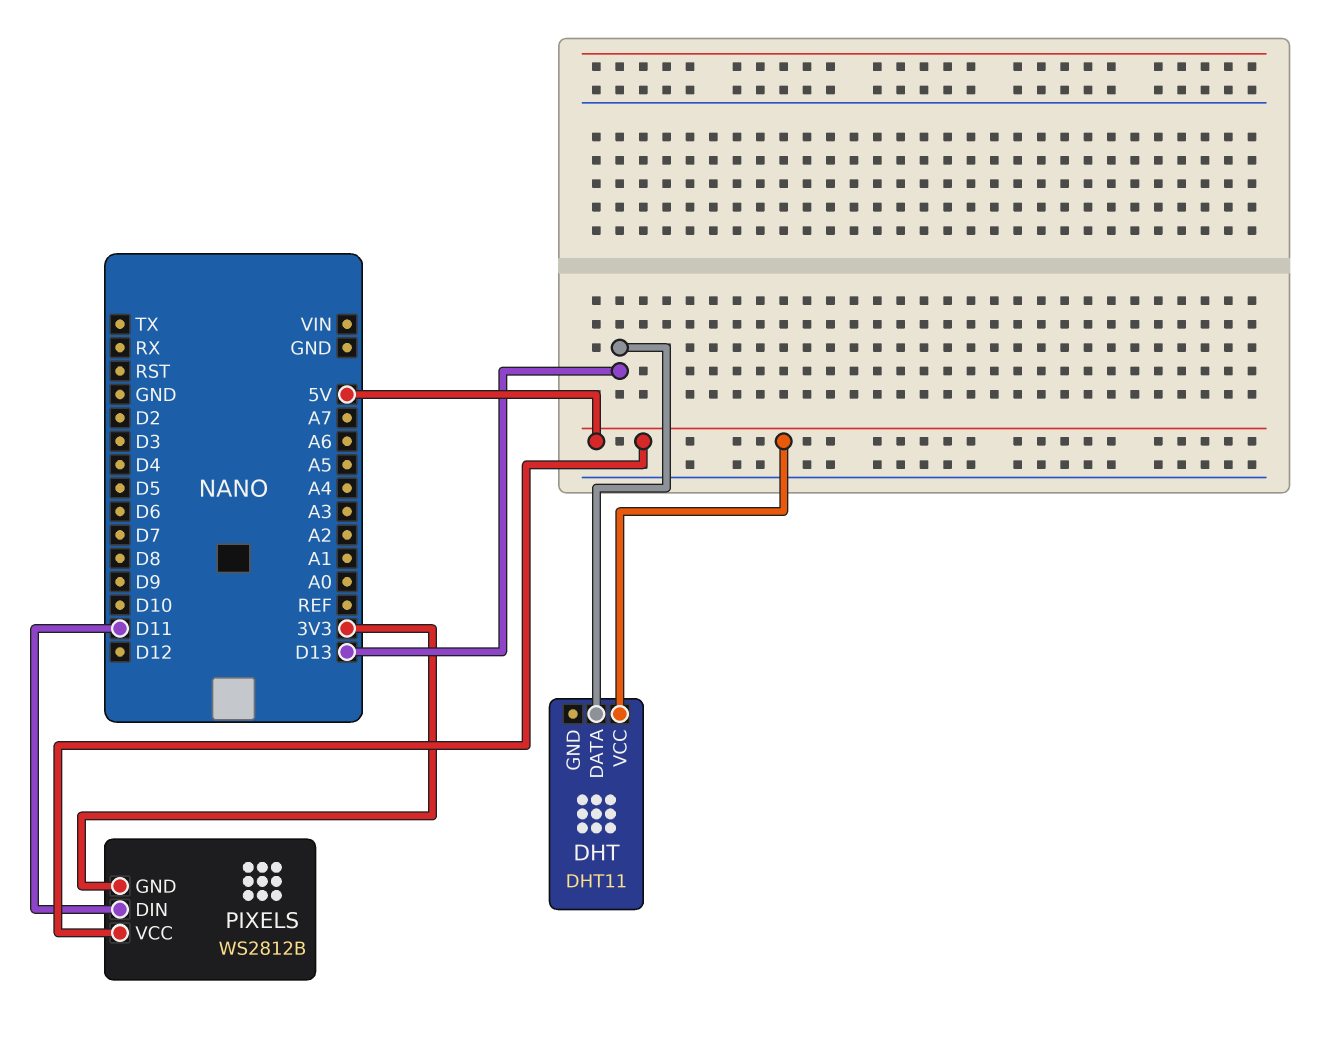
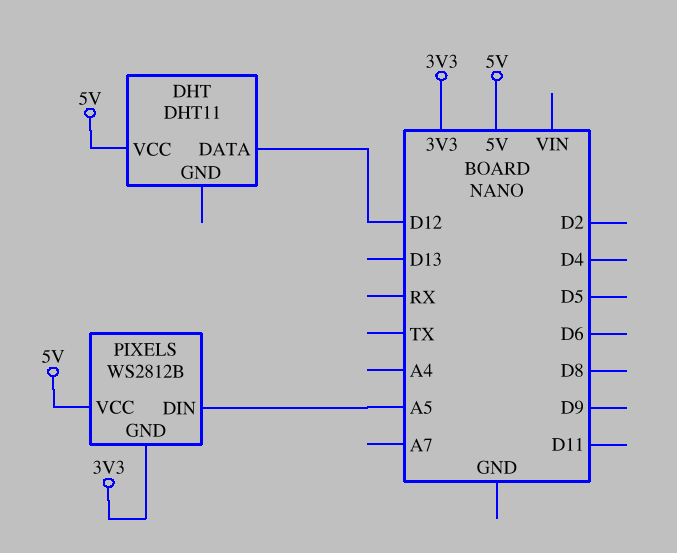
DHT pin DATA: D13 -> D12
PIXELS pin DIN: D11 -> A5

